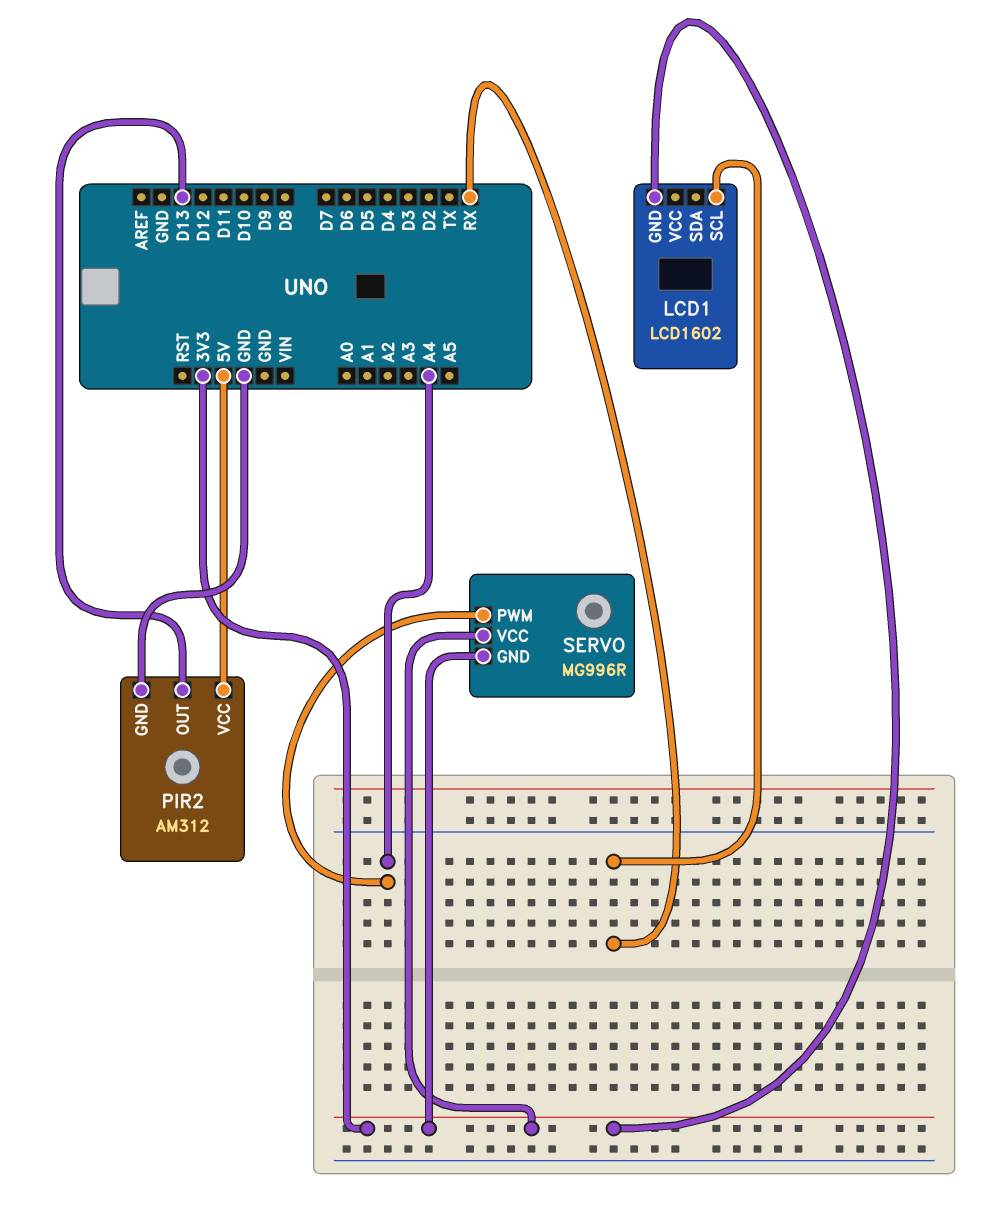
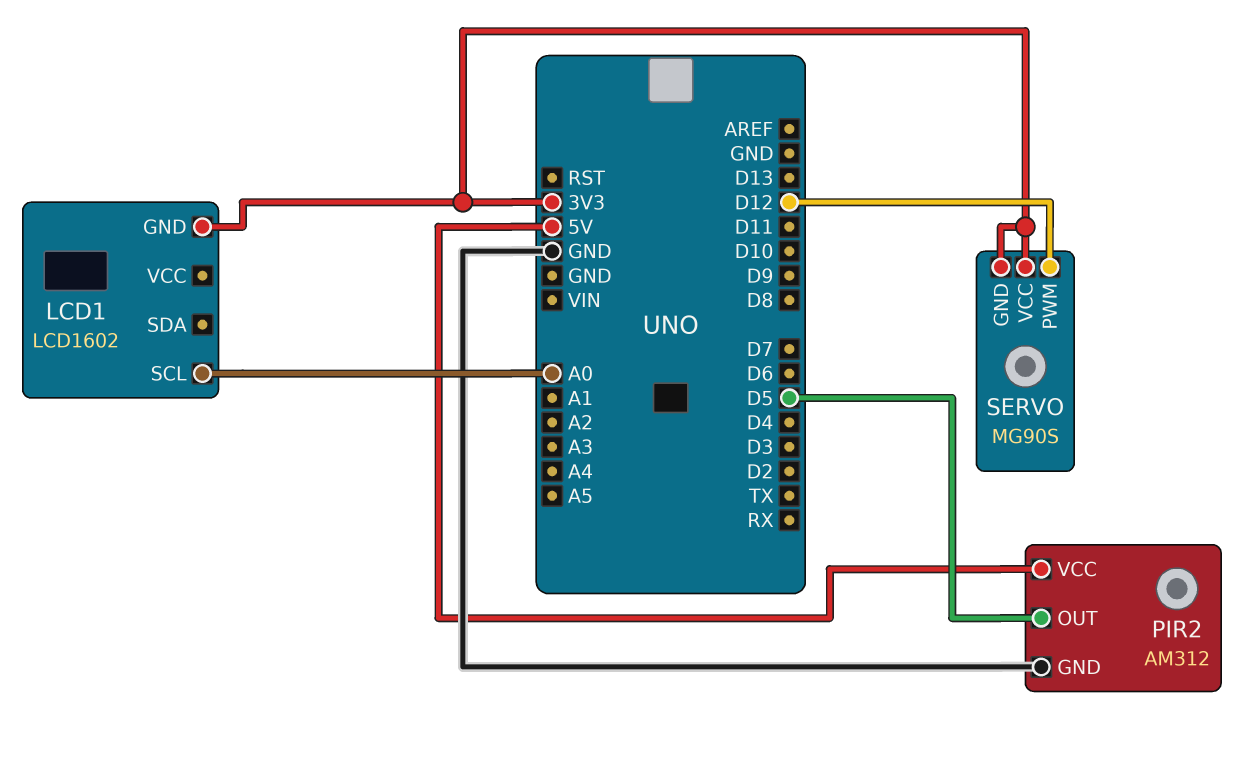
LCD1 pin SCL: RX -> A0
PIR2 pin OUT: D13 -> D5
SERVO: MG996R -> MG90S
SERVO pin PWM: A4 -> D12

